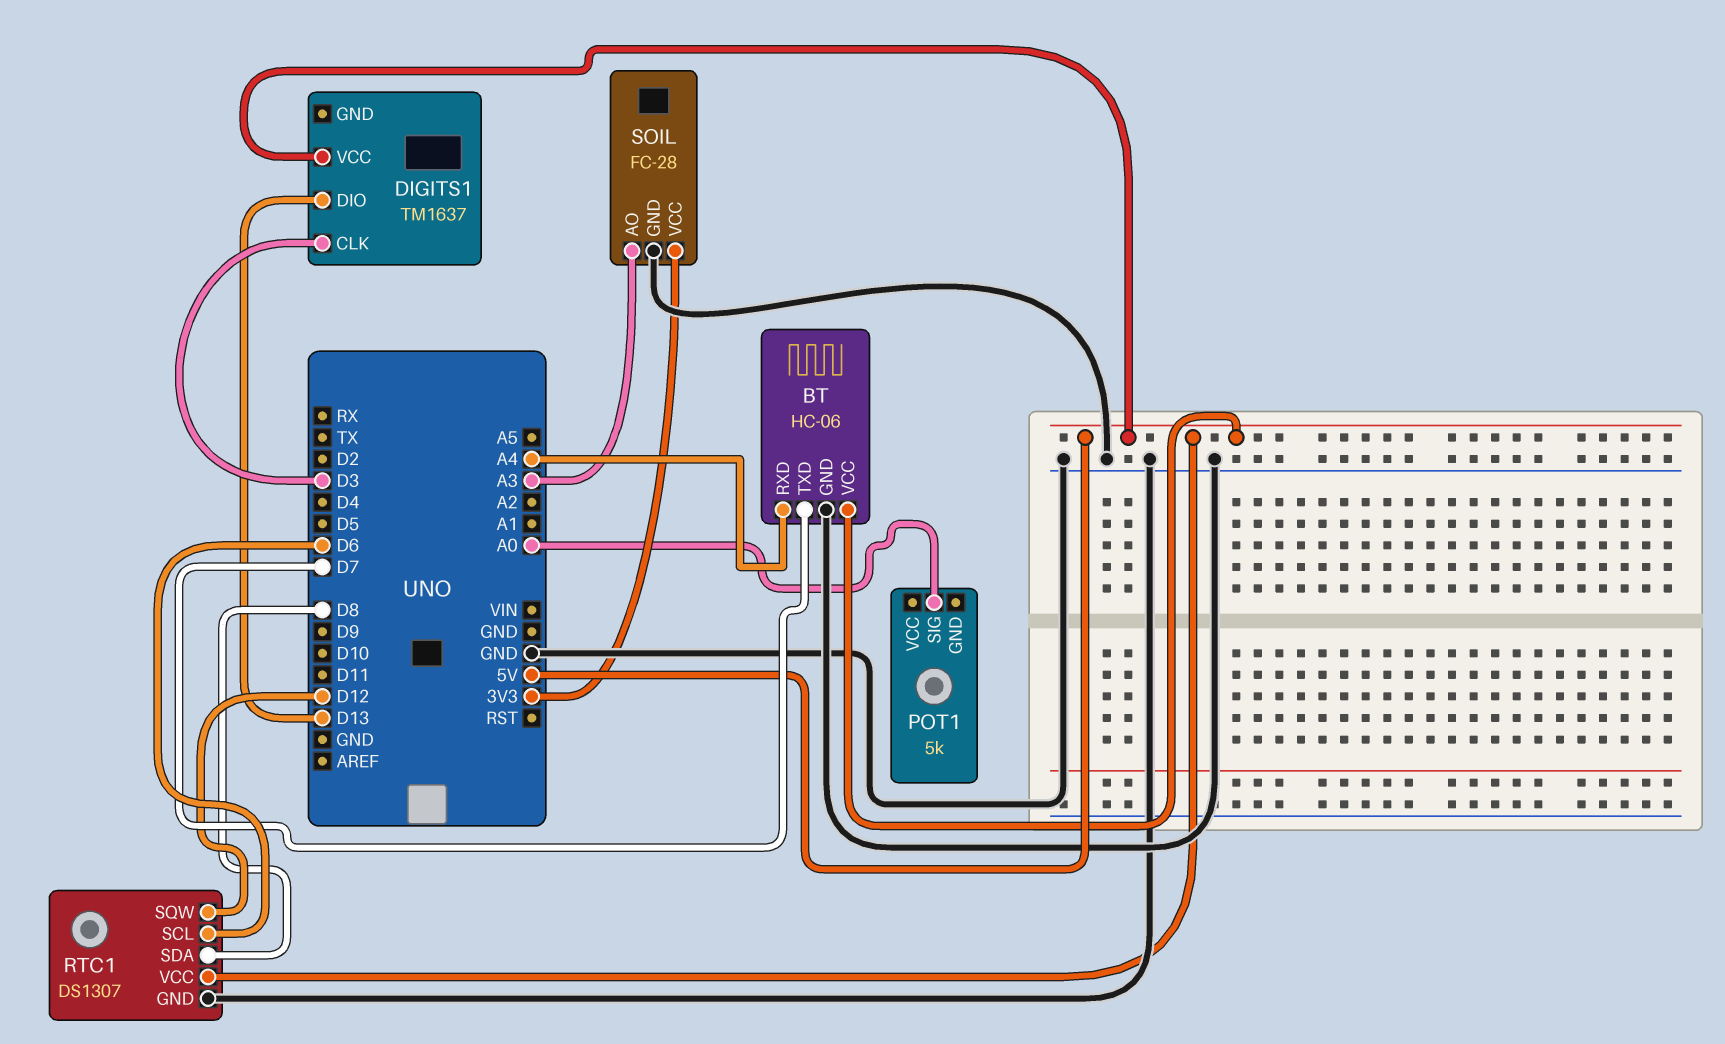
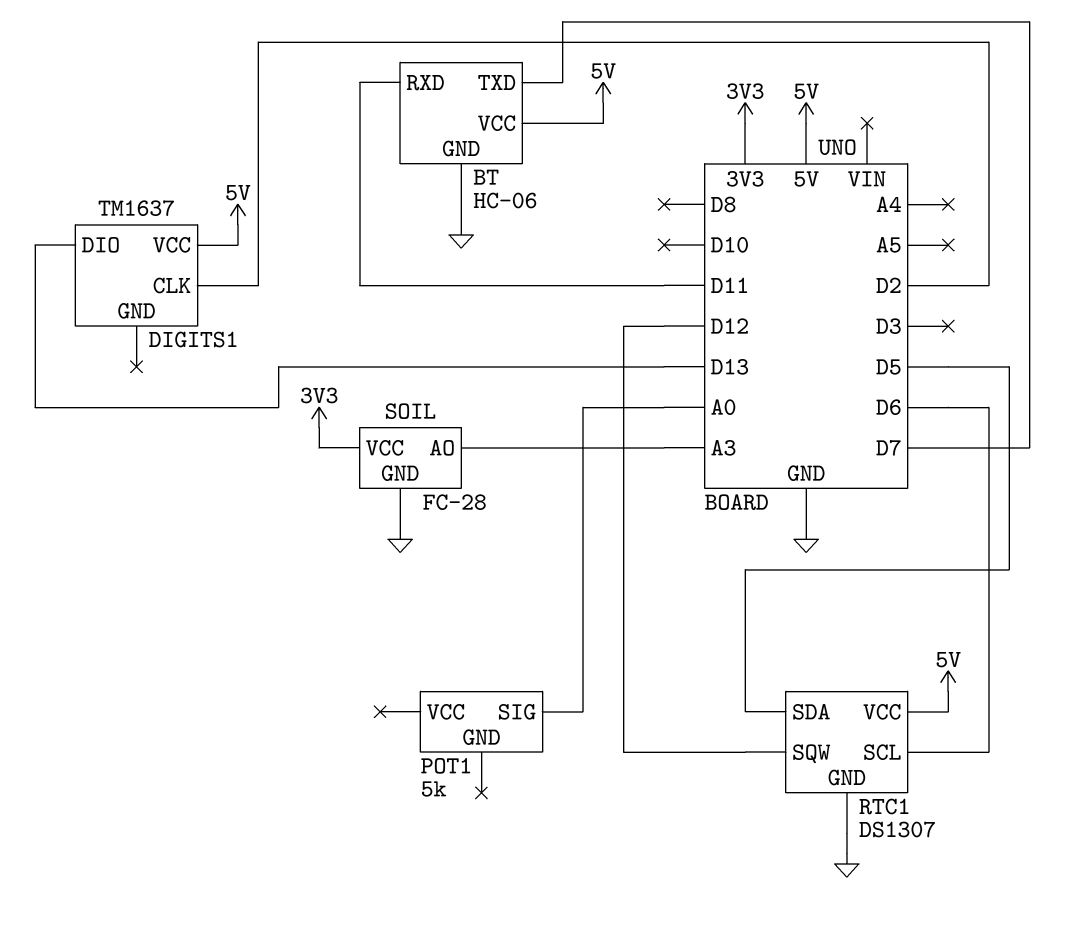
BT pin RXD: A4 -> D11
DIGITS1 pin CLK: D3 -> D2
RTC1 pin SDA: D8 -> D5

